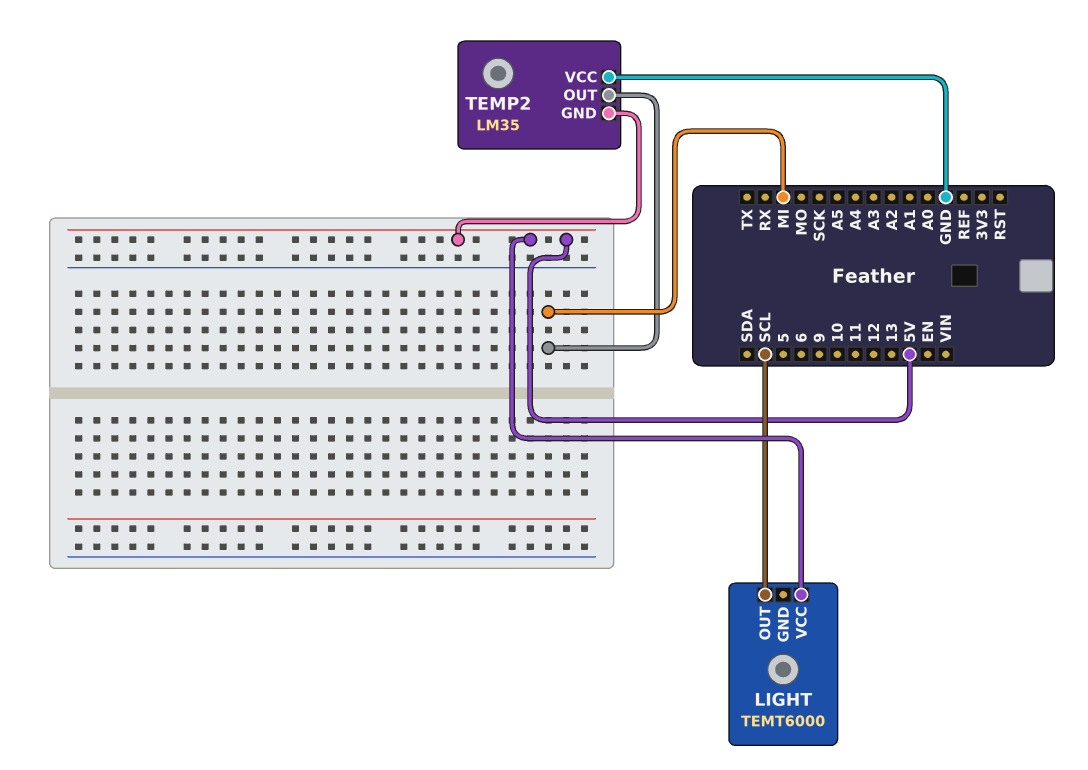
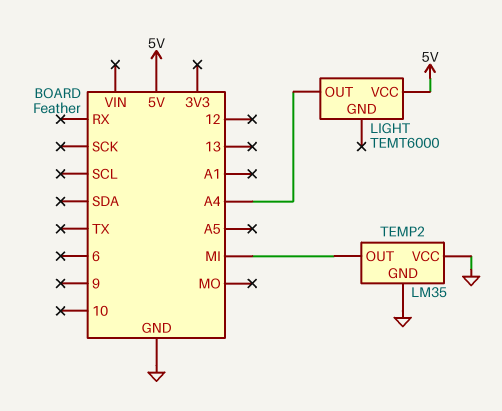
LIGHT pin OUT: SCL -> A4
TEMP2 pin GND: 5V -> GND

